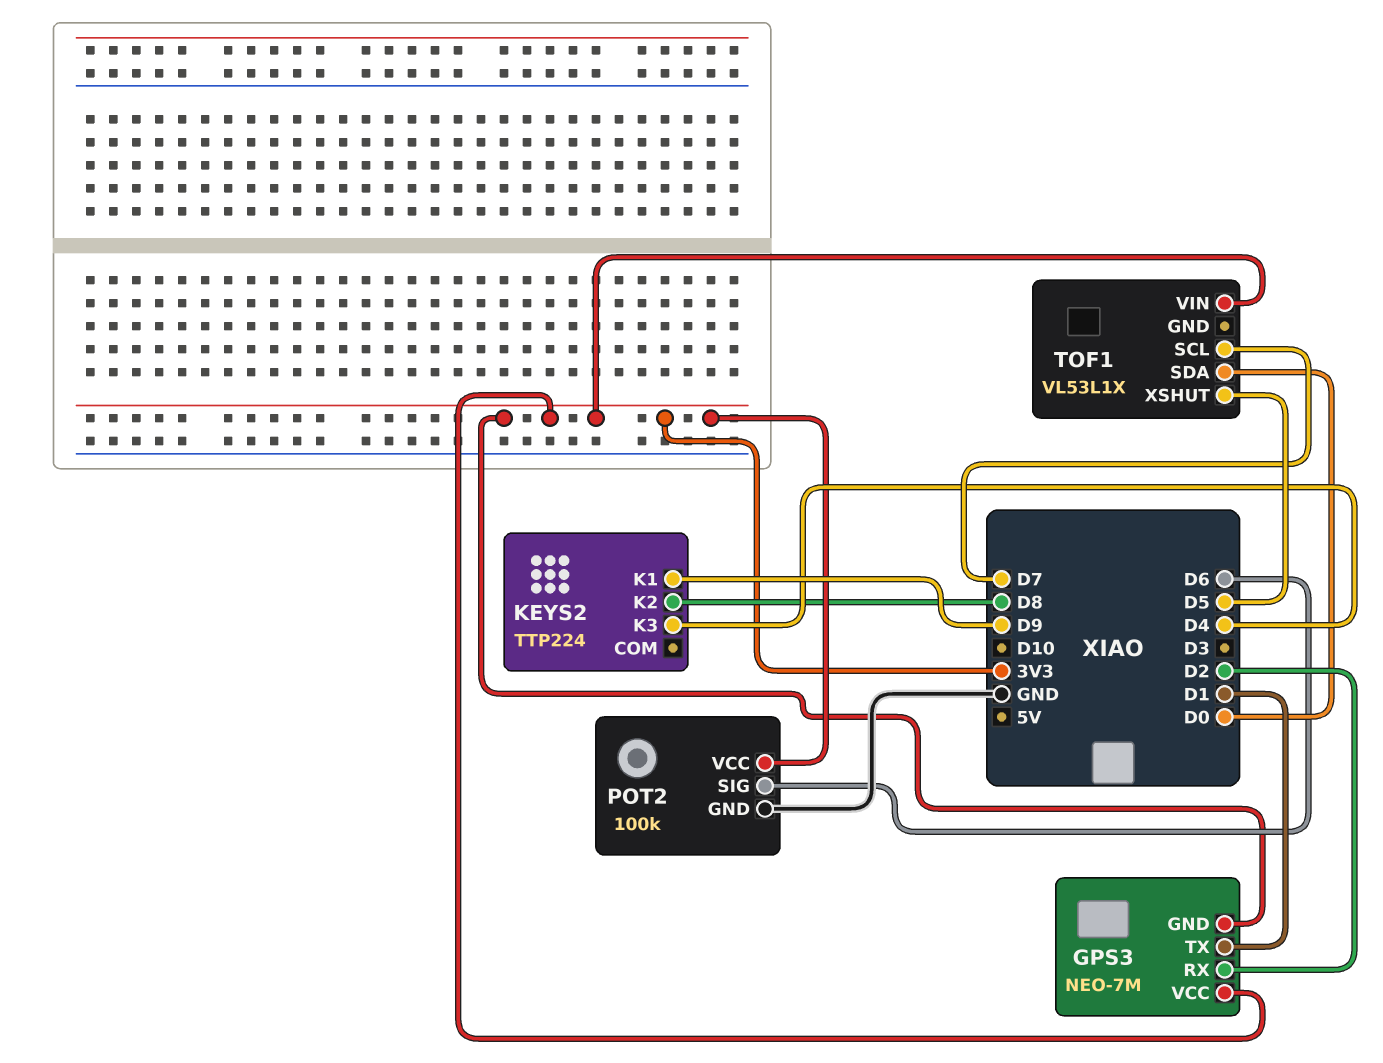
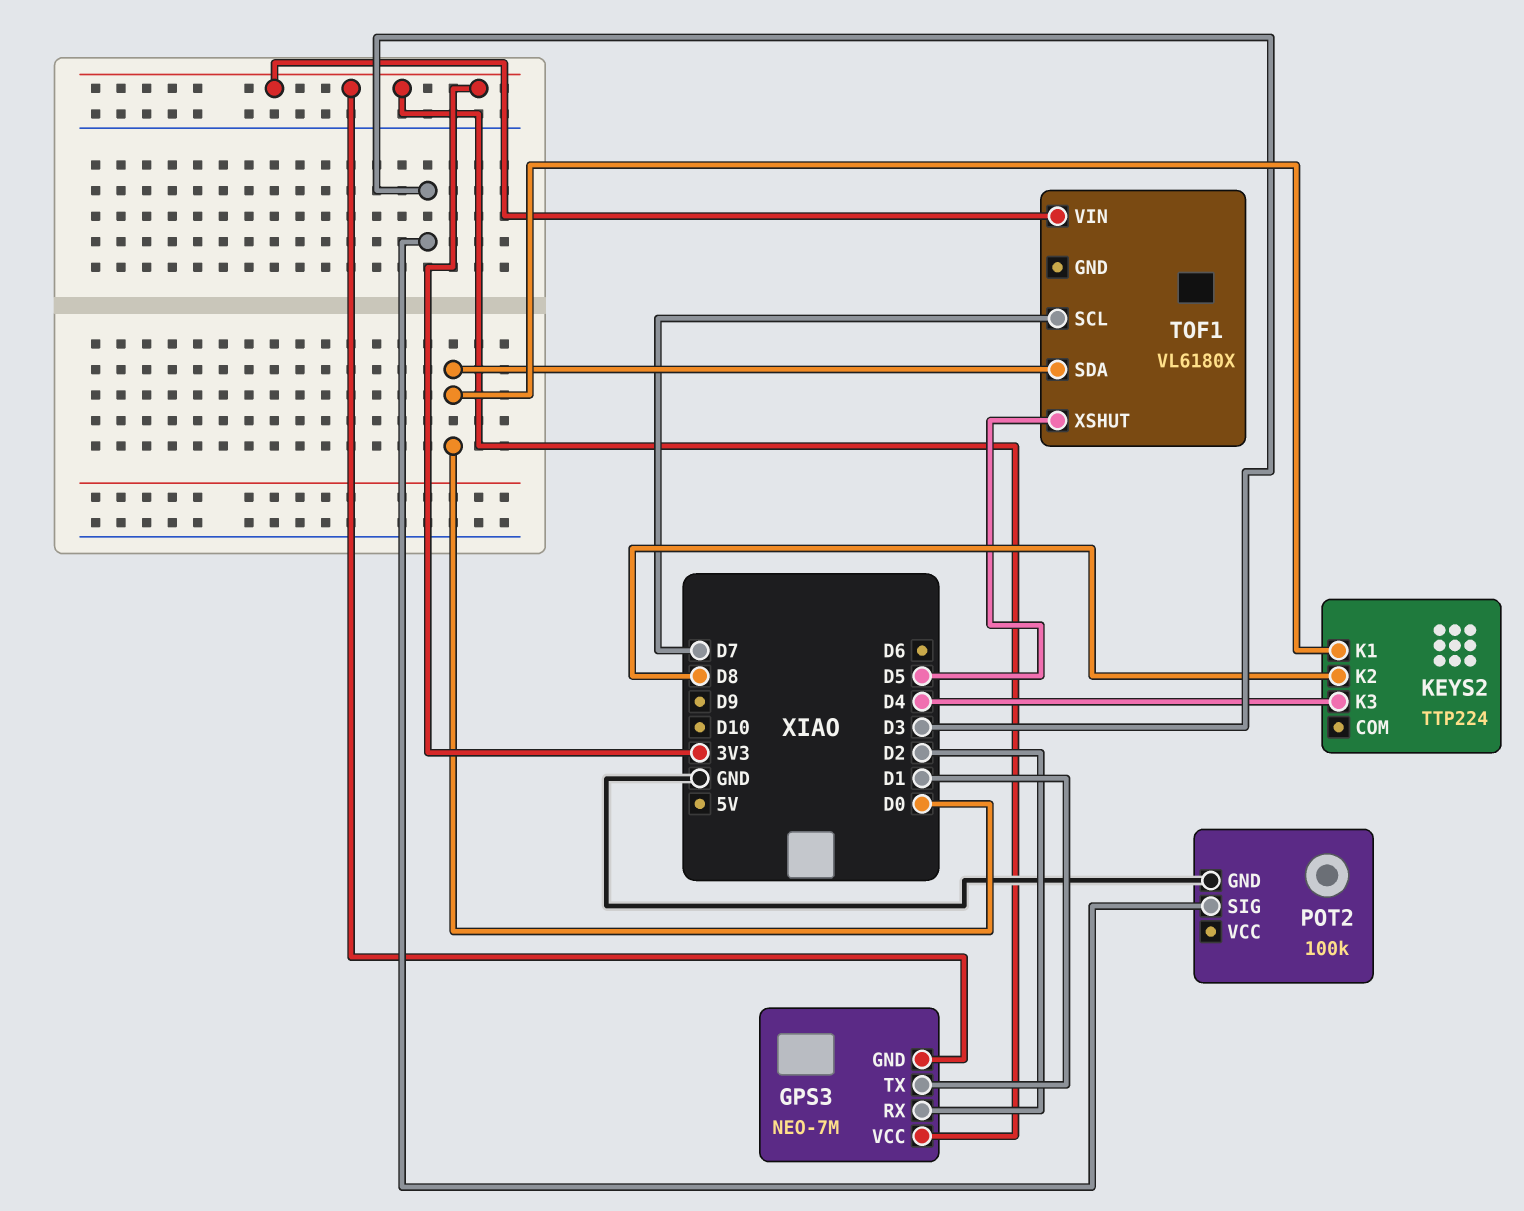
KEYS2 pin K1: D9 -> D0
POT2 pin SIG: D6 -> D3
POT2 pin VCC: 3V3 -> none
TOF1: VL53L1X -> VL6180X

